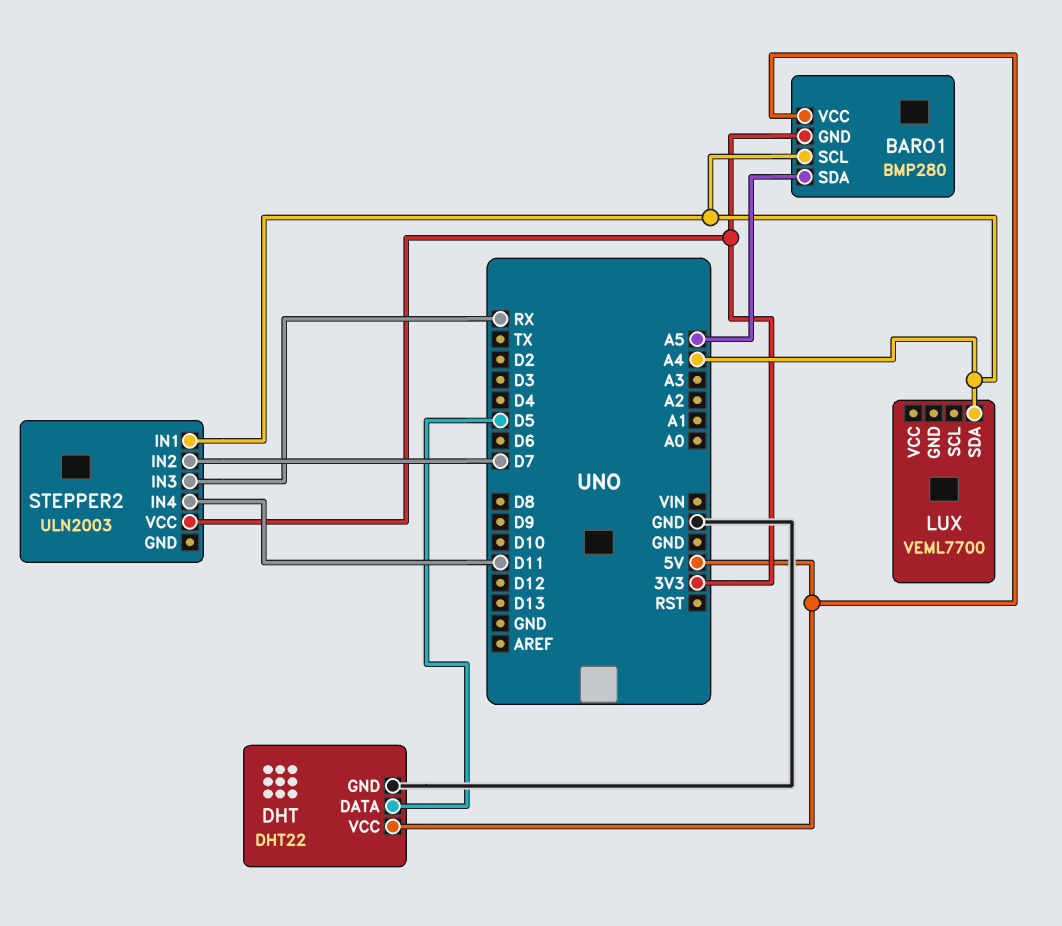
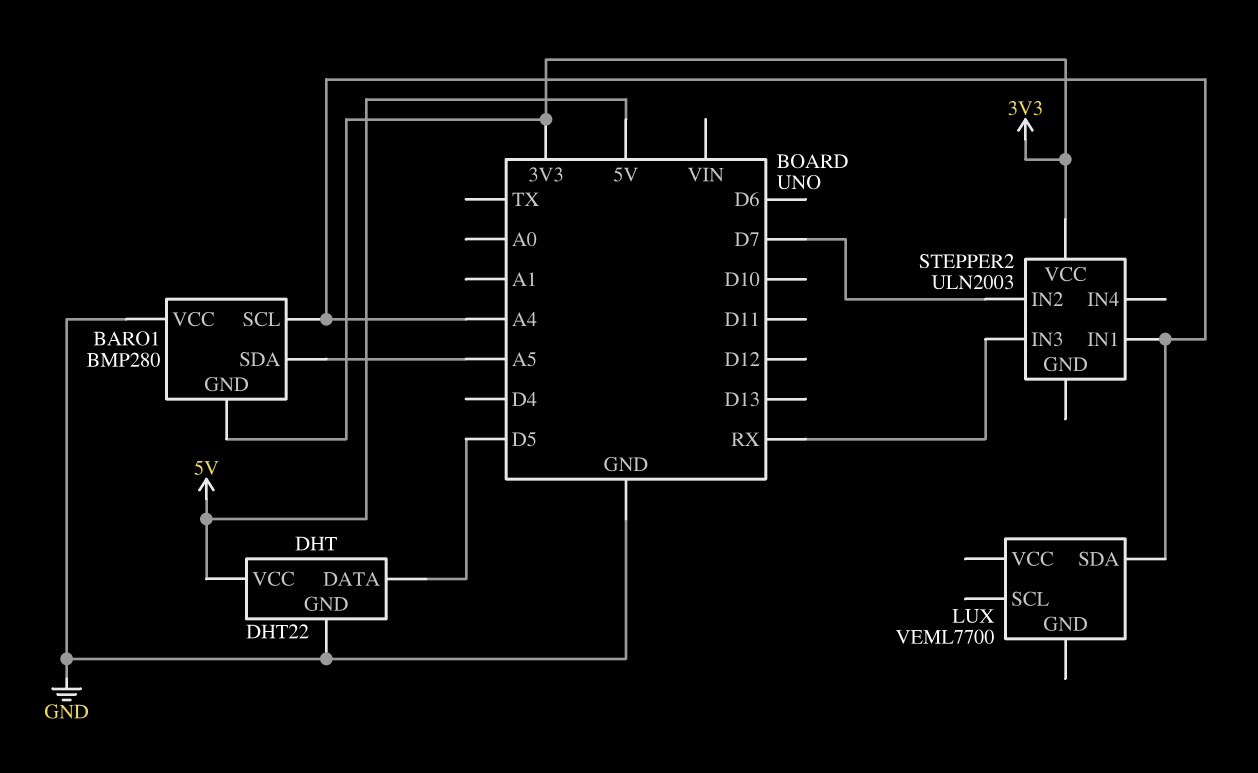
BARO1 pin VCC: 5V -> GND
STEPPER2 pin IN4: D11 -> none

